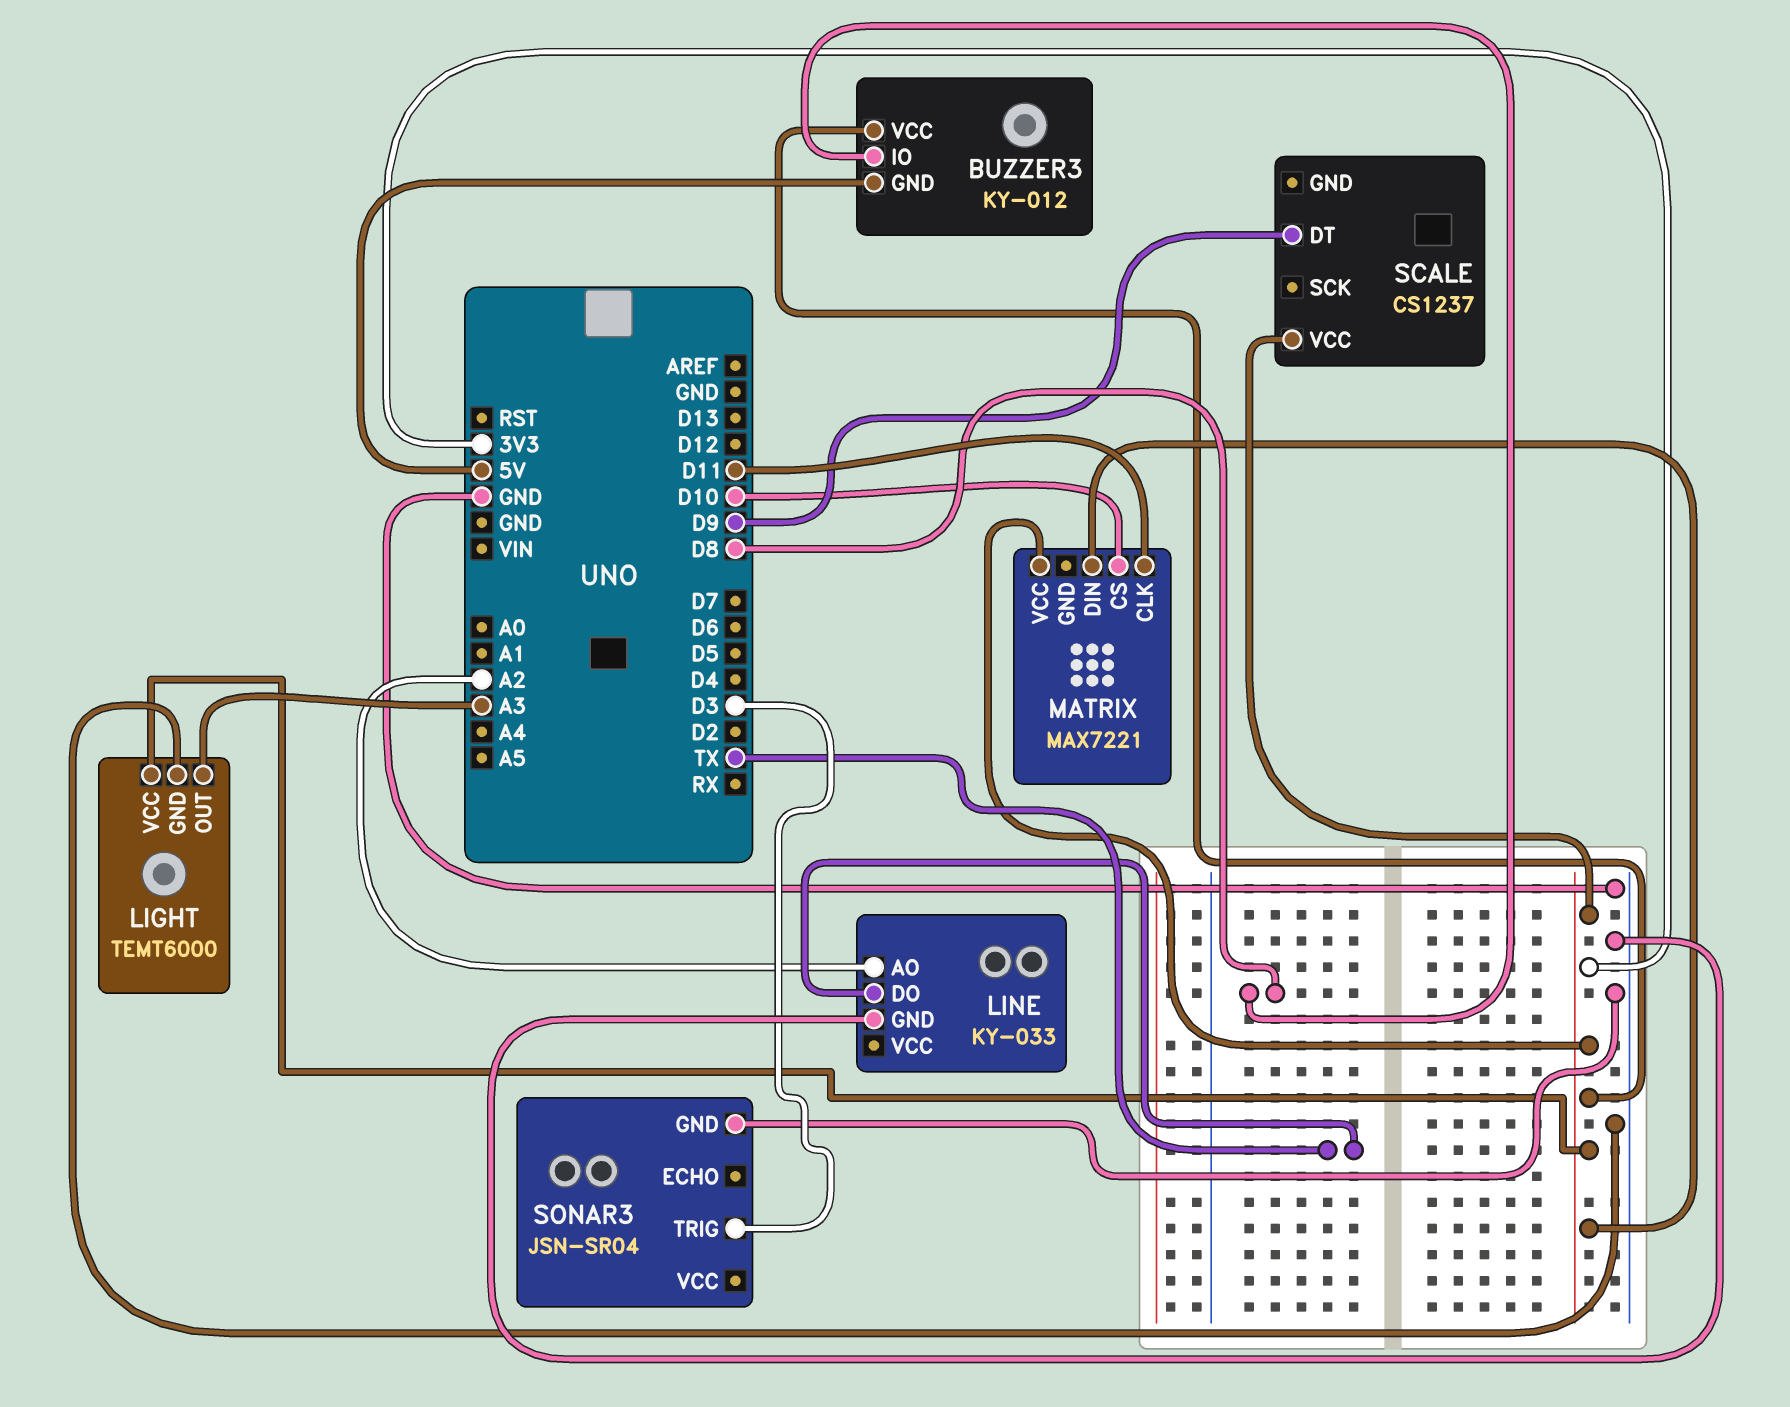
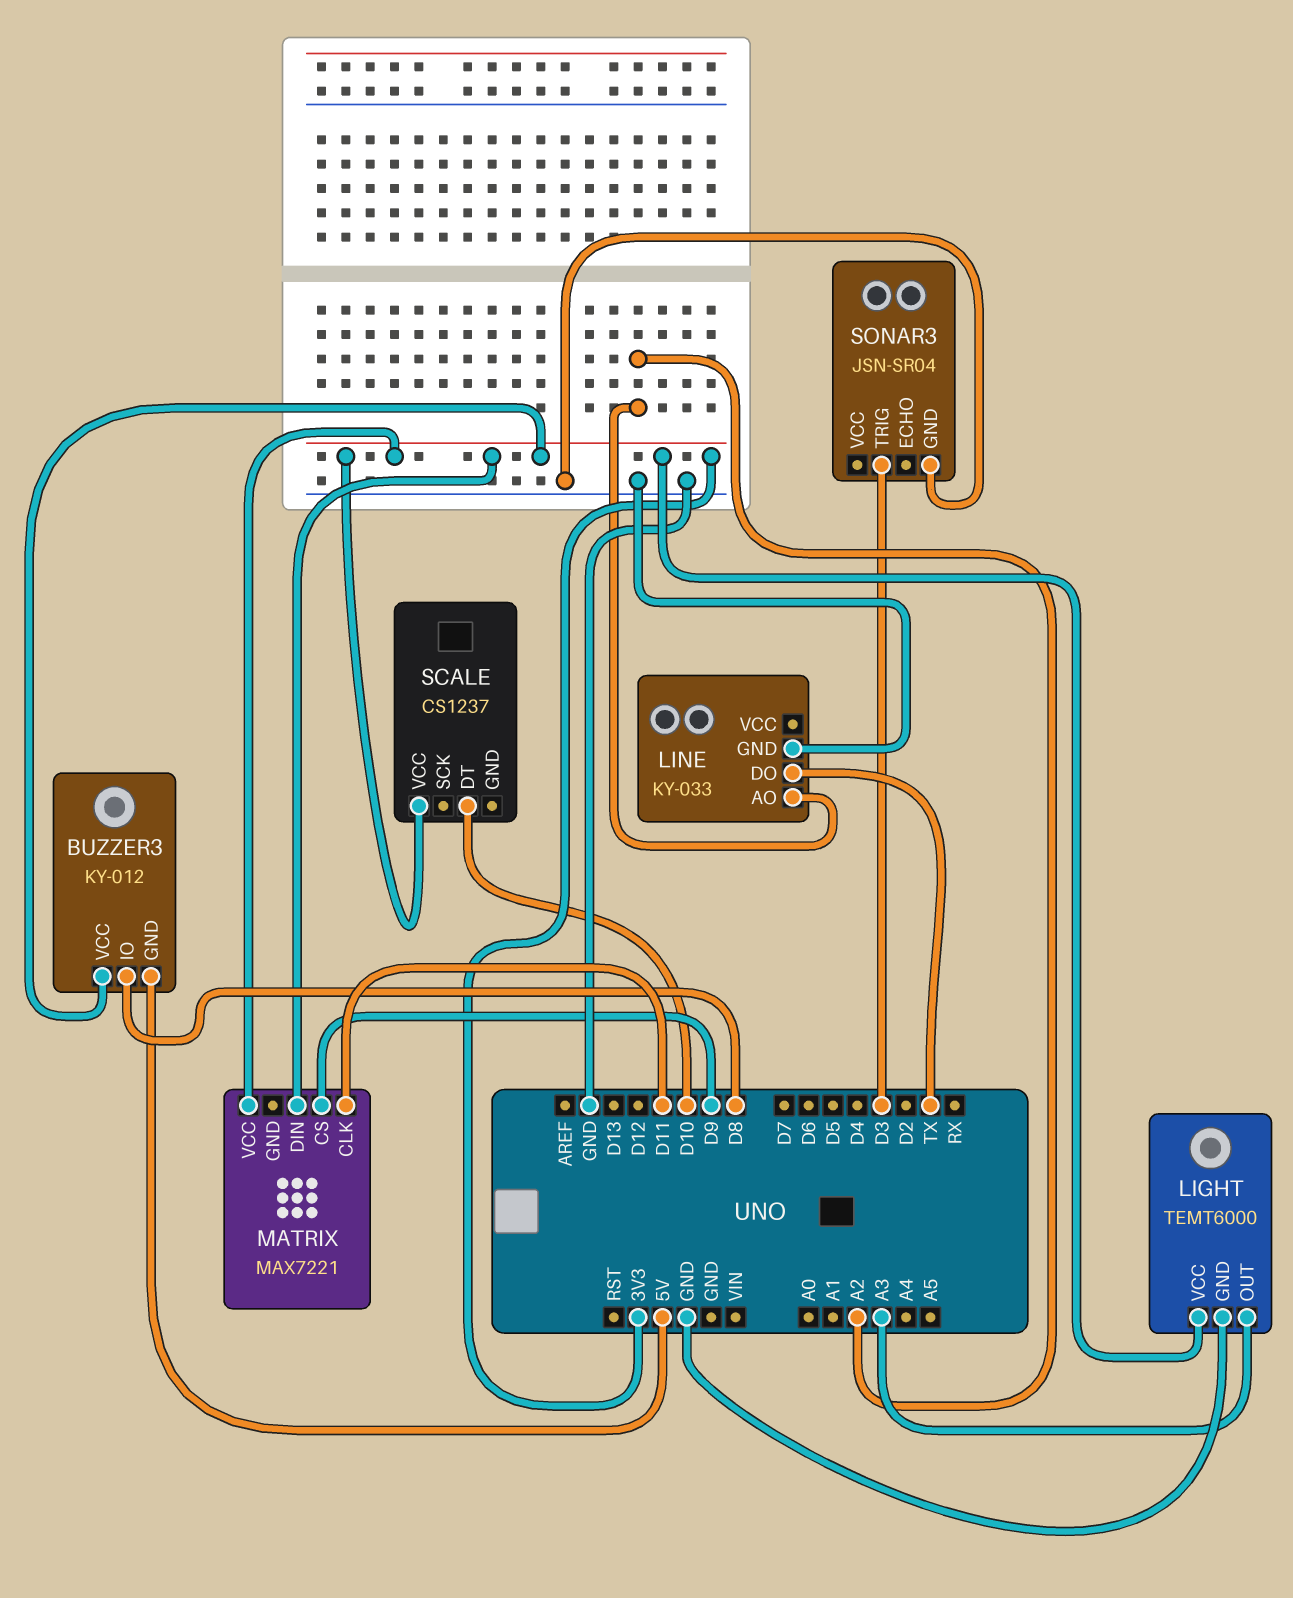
MATRIX pin CS: D10 -> D9
SCALE pin DT: D9 -> D10

